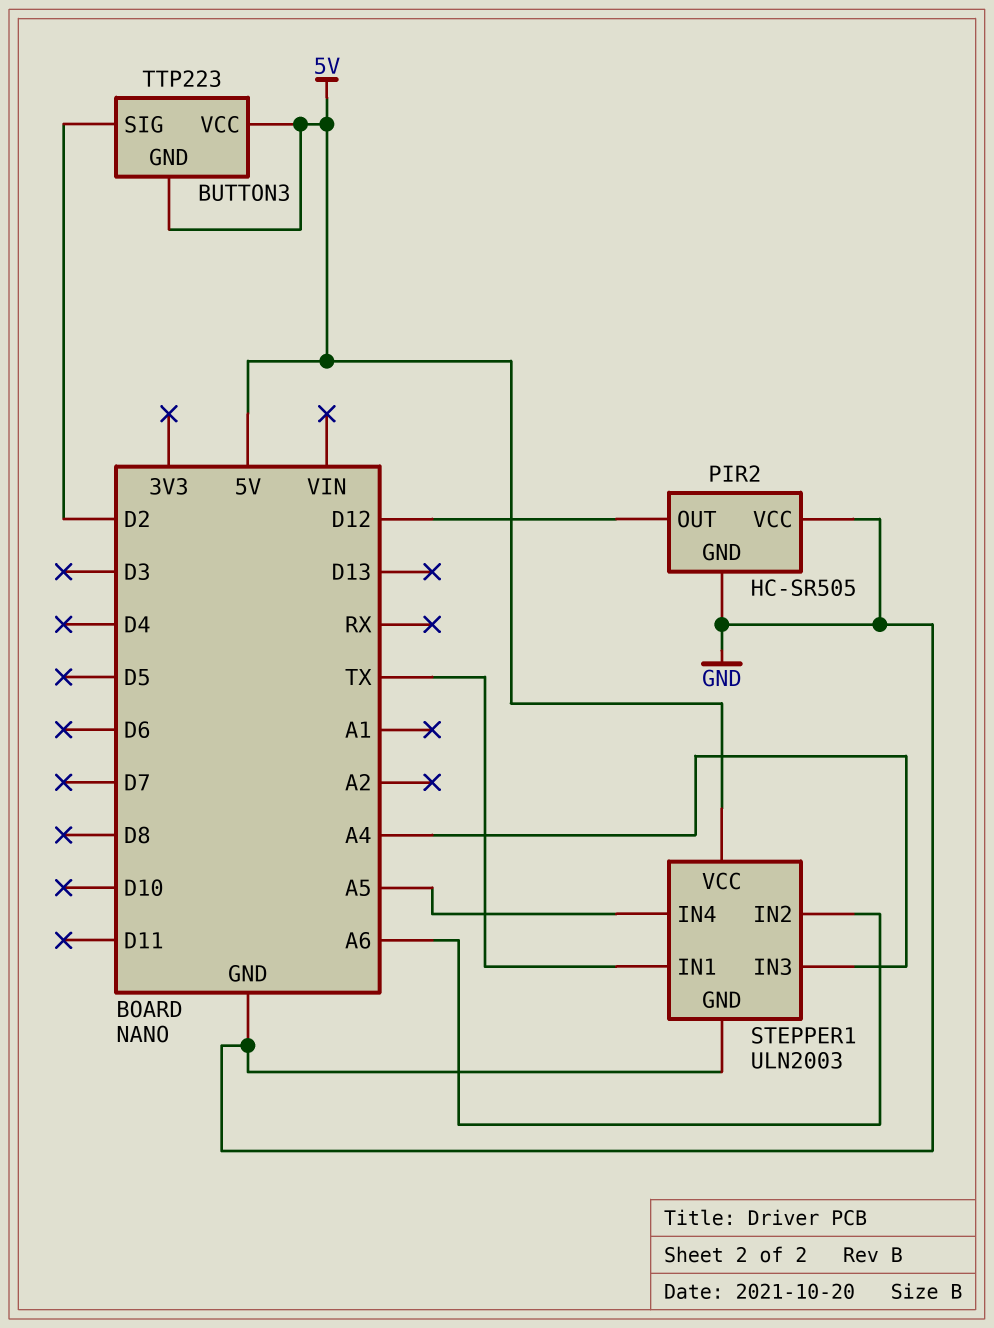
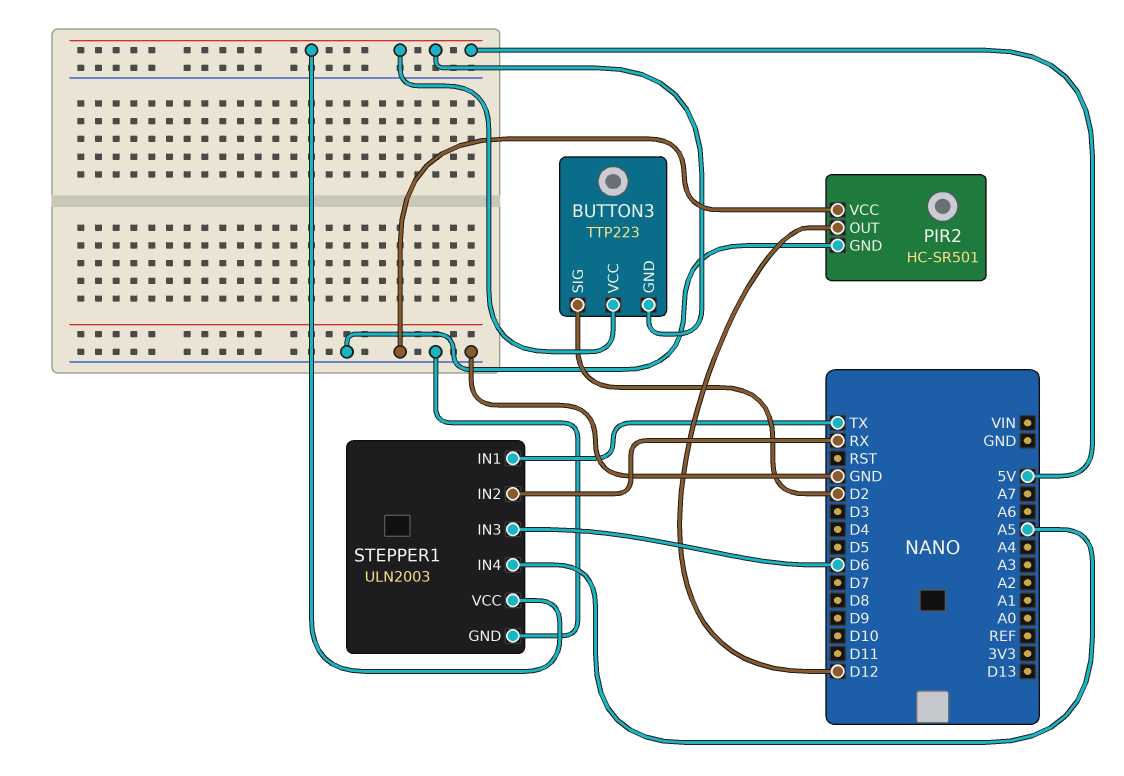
PIR2: HC-SR505 -> HC-SR501
STEPPER1 pin IN2: A6 -> RX
STEPPER1 pin IN3: A4 -> D6

